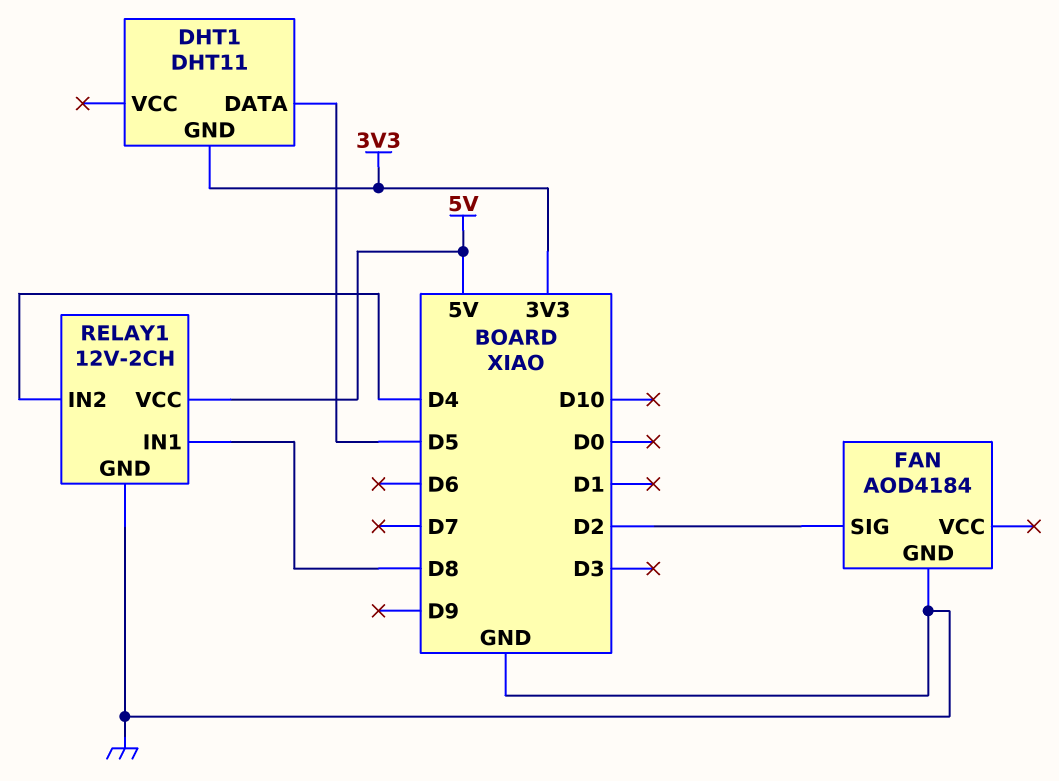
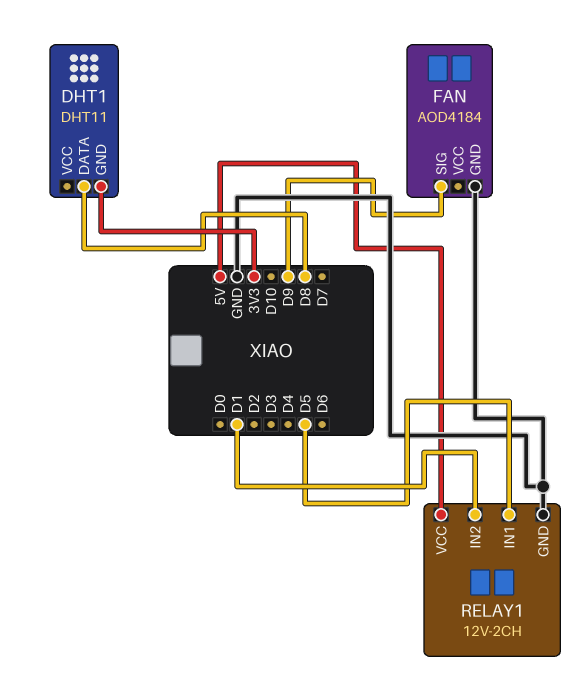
DHT1 pin DATA: D5 -> D8
FAN pin SIG: D2 -> D9
RELAY1 pin IN1: D8 -> D5
RELAY1 pin IN2: D4 -> D1

